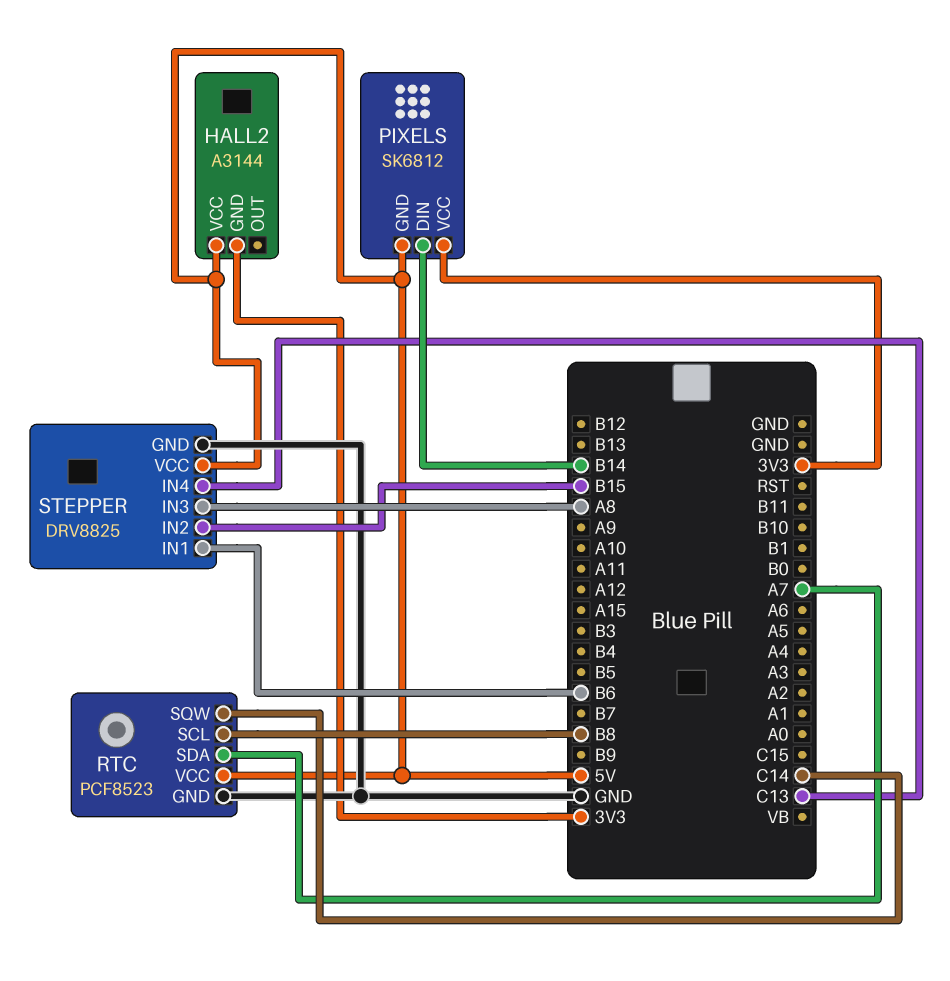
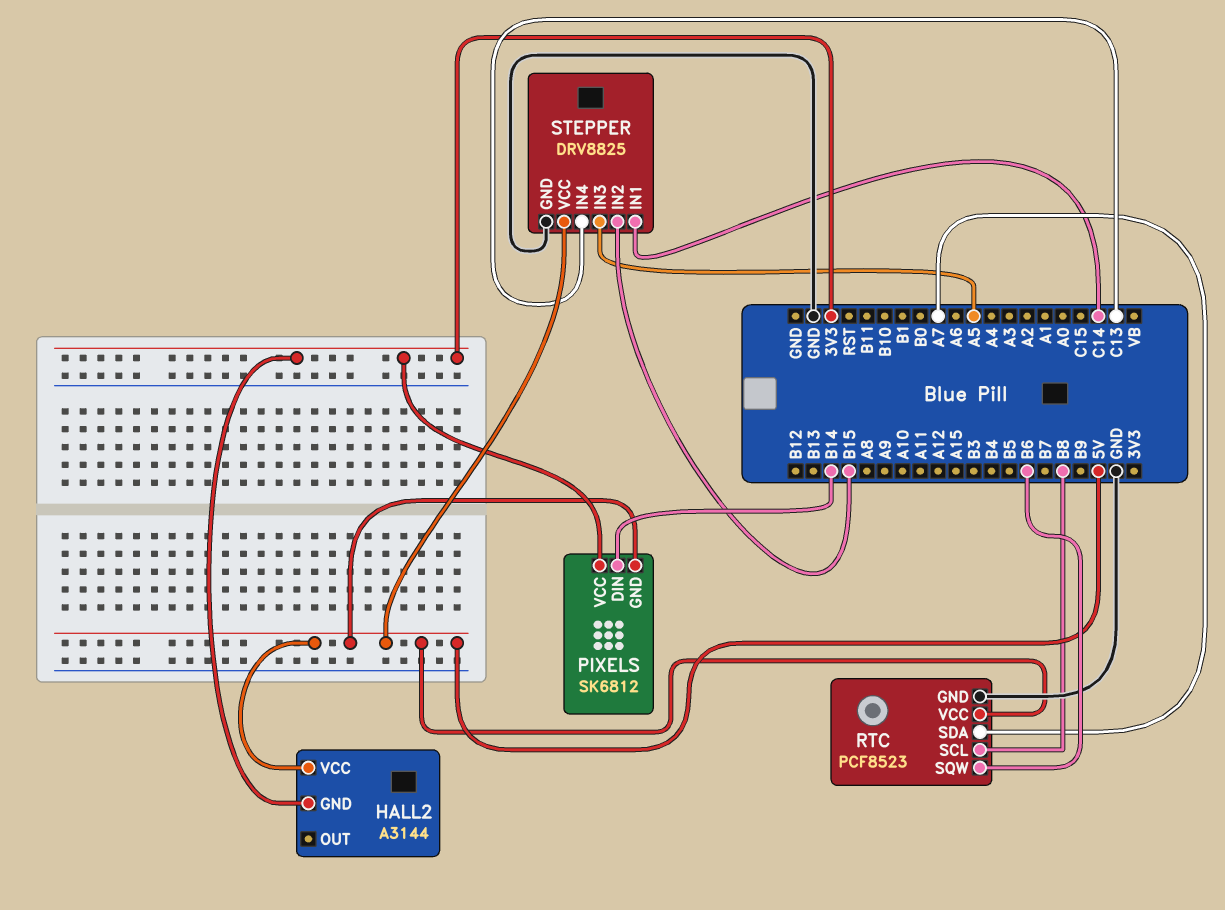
RTC pin SQW: C14 -> B6
STEPPER pin IN1: B6 -> C14
STEPPER pin IN3: A8 -> A5

